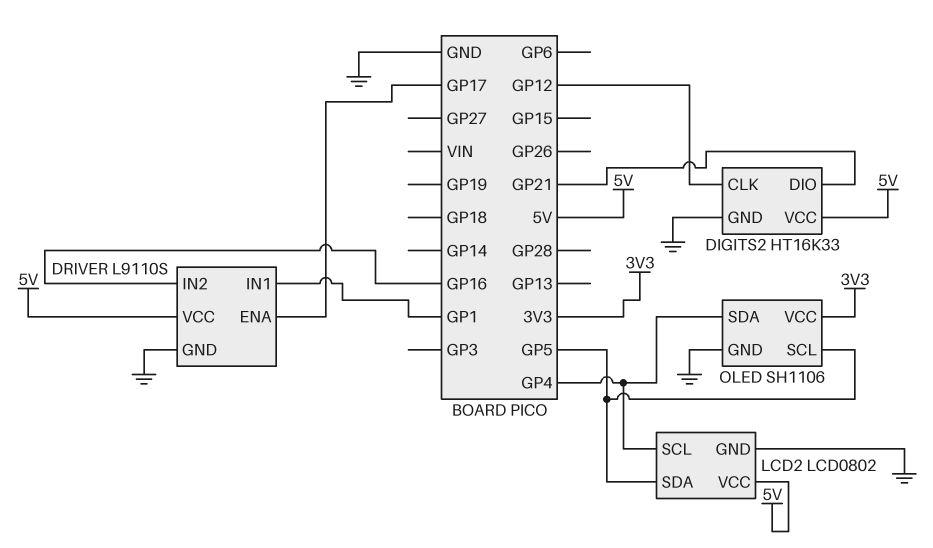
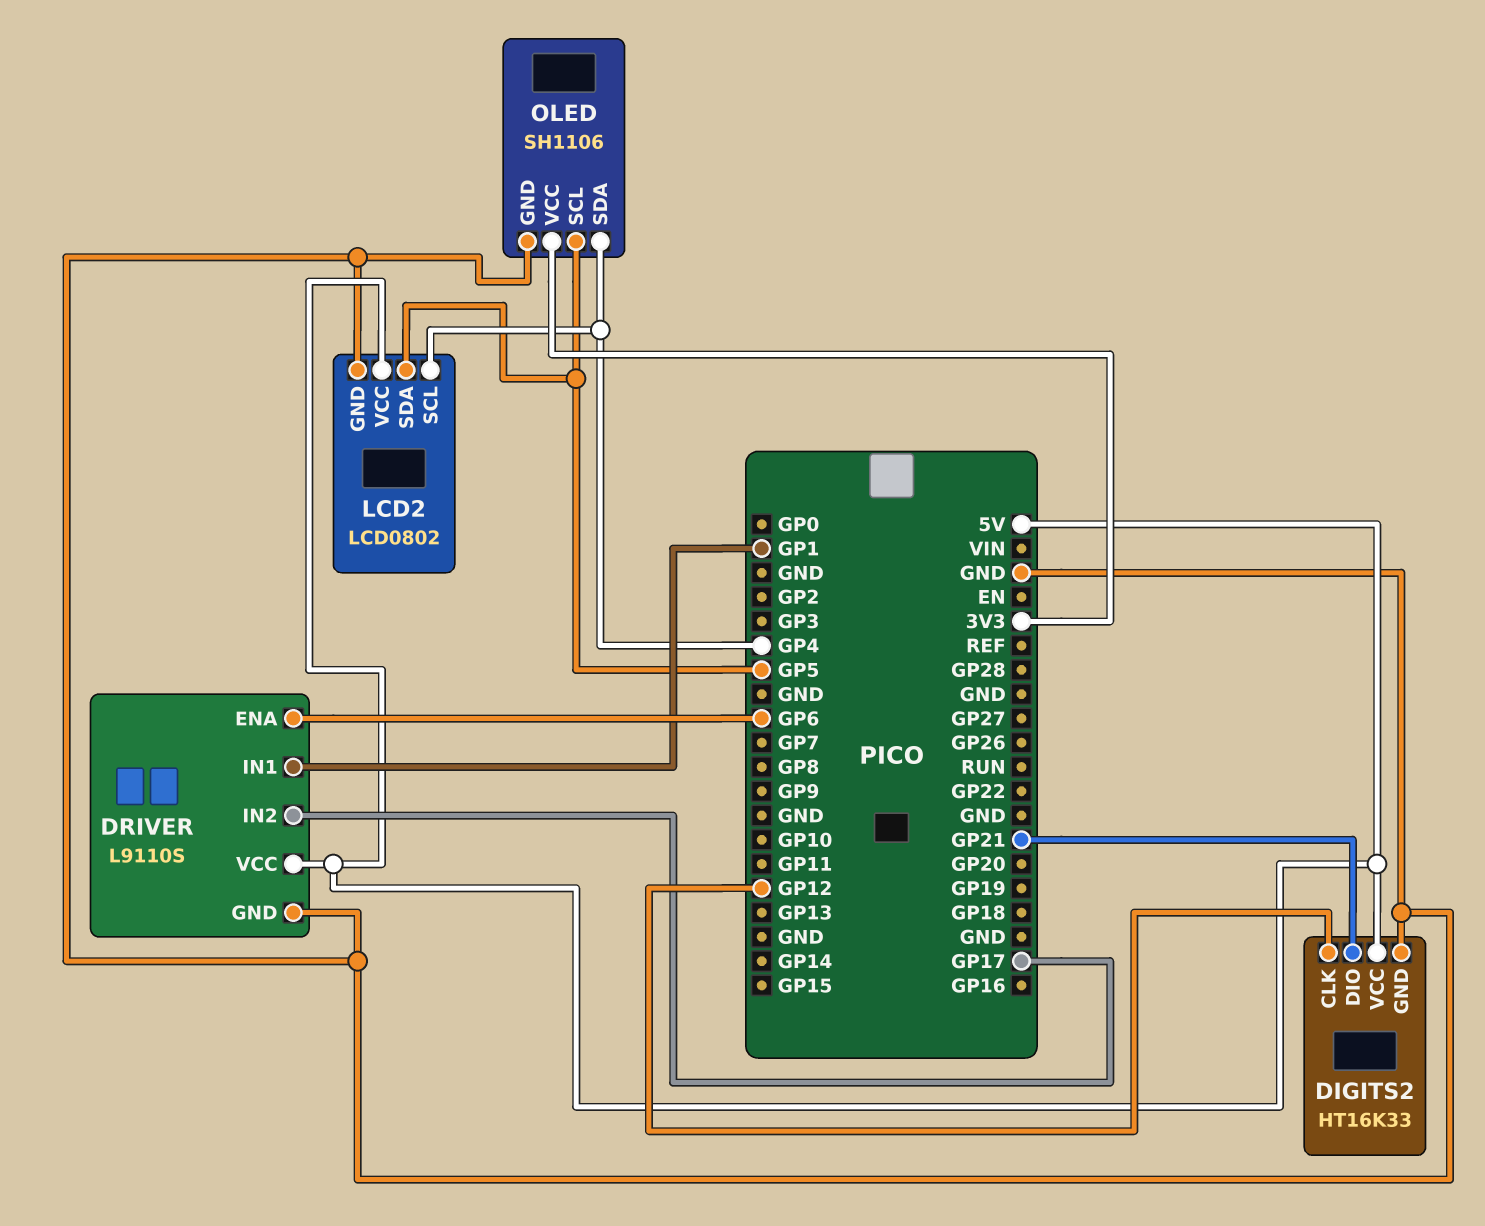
DRIVER pin ENA: GP17 -> GP6
DRIVER pin IN2: GP16 -> GP17

